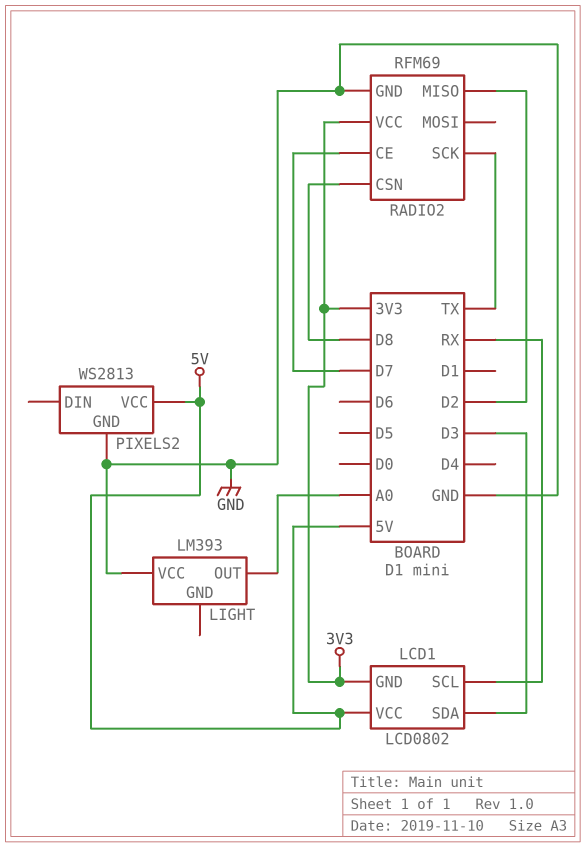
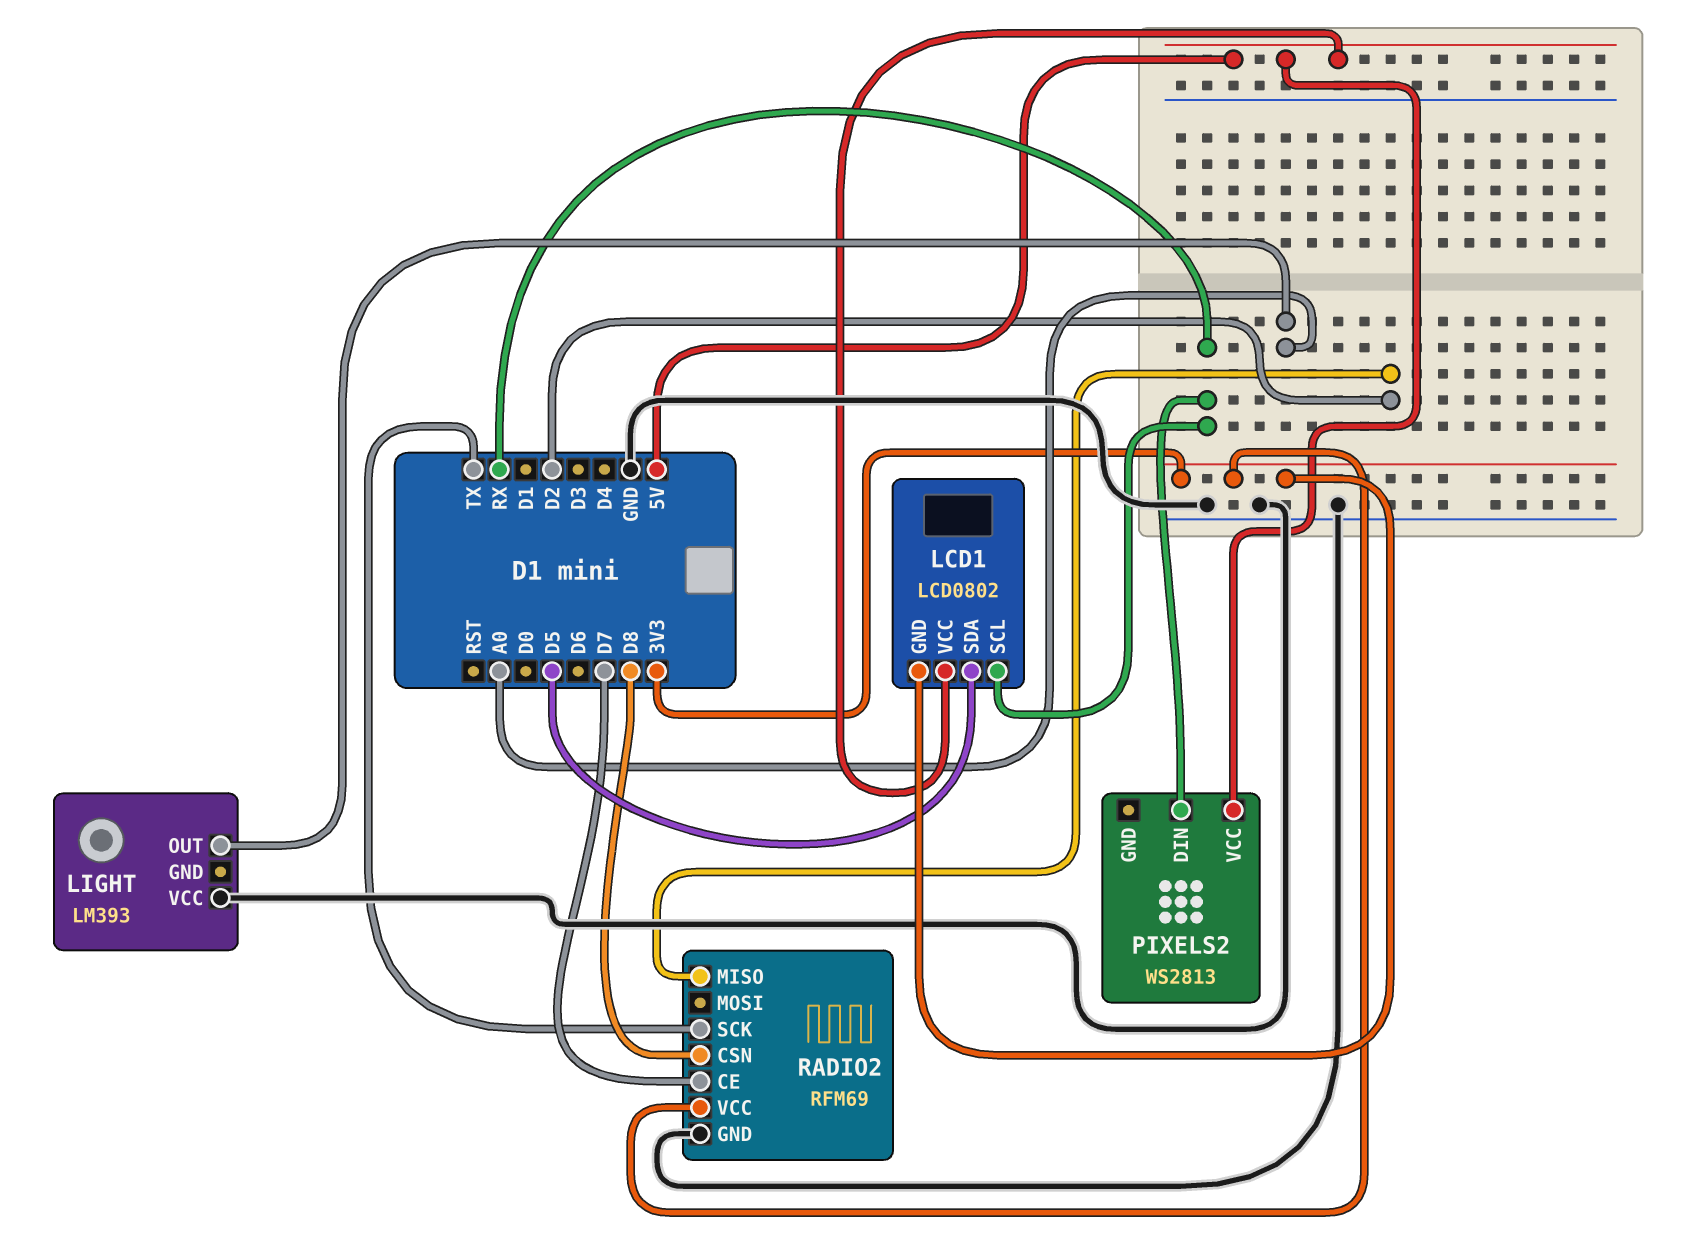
LCD1 pin SDA: D3 -> D5
PIXELS2 pin DIN: none -> RX
PIXELS2 pin GND: GND -> none

